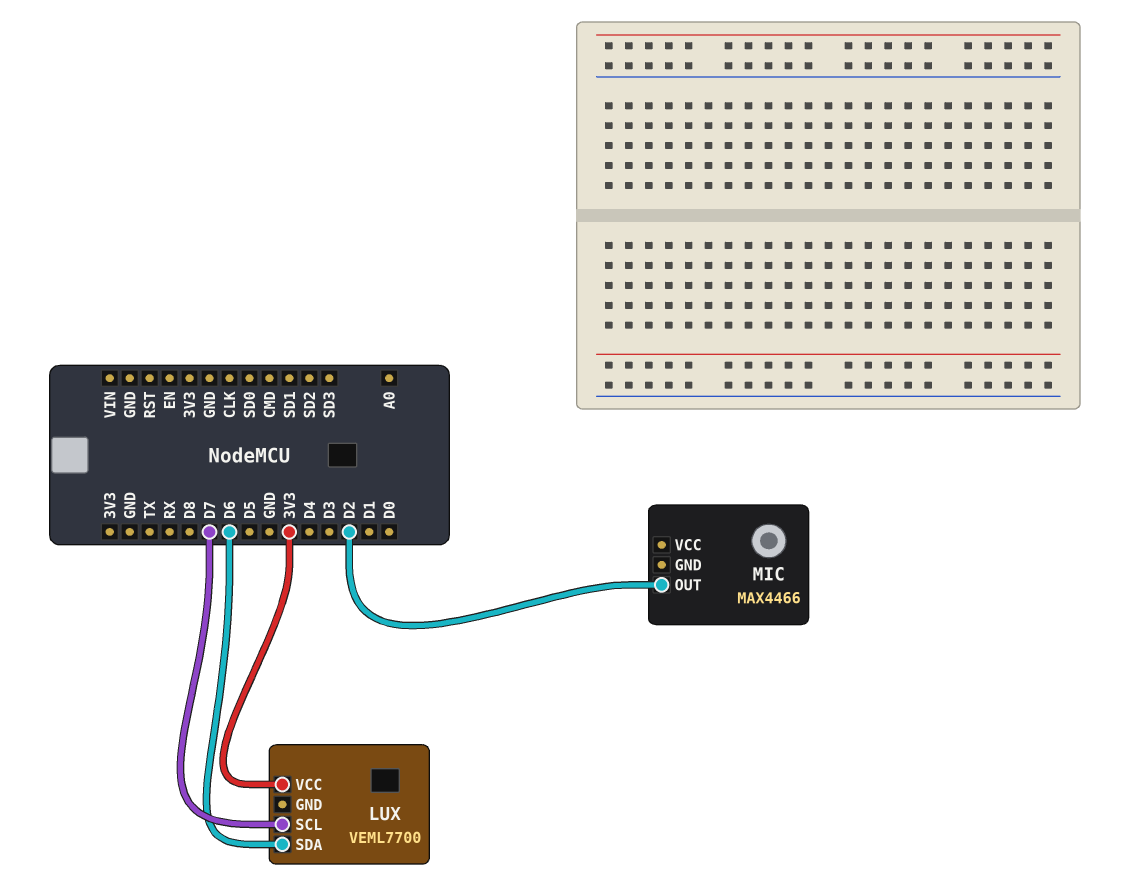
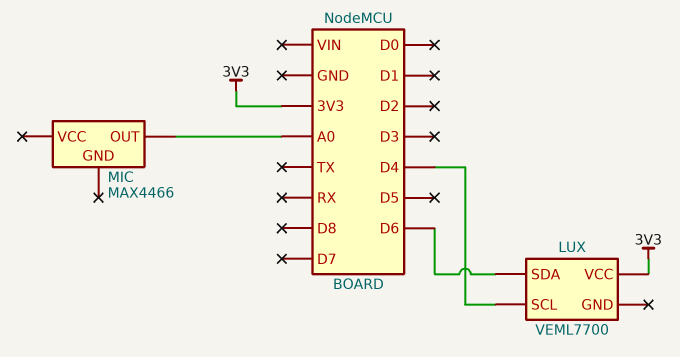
LUX pin SCL: D7 -> D4
MIC pin OUT: D2 -> A0

